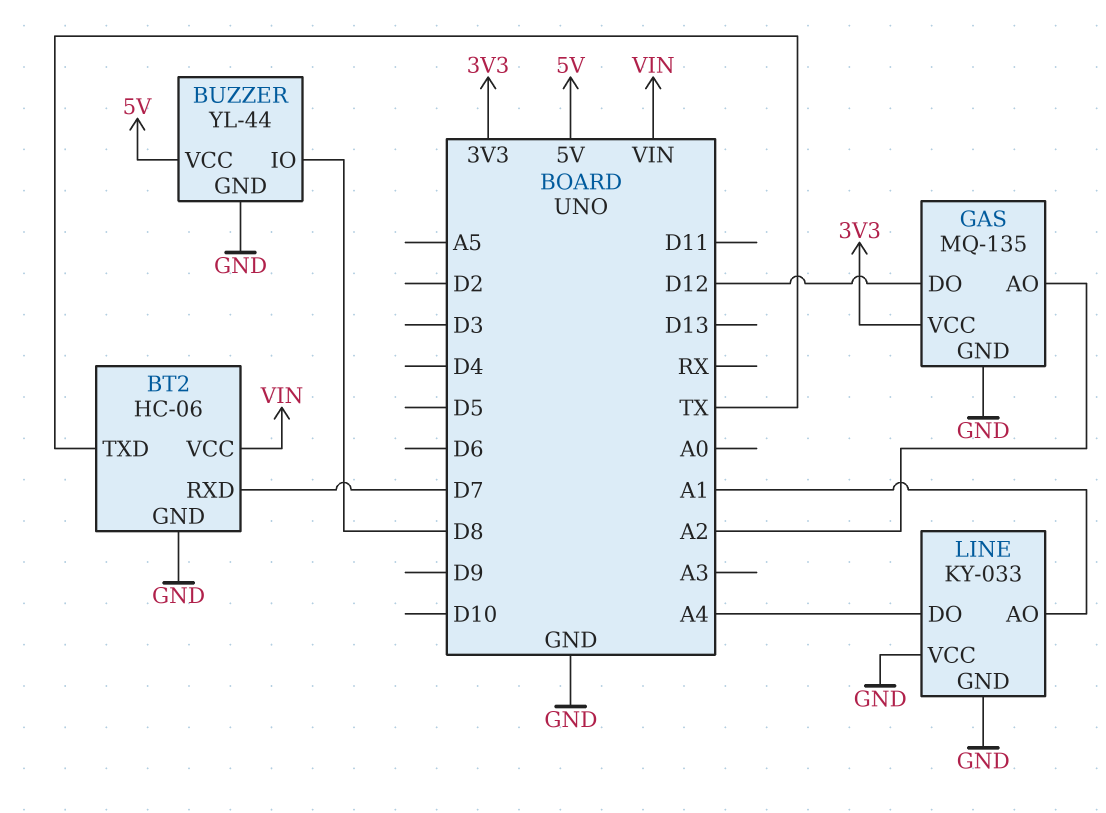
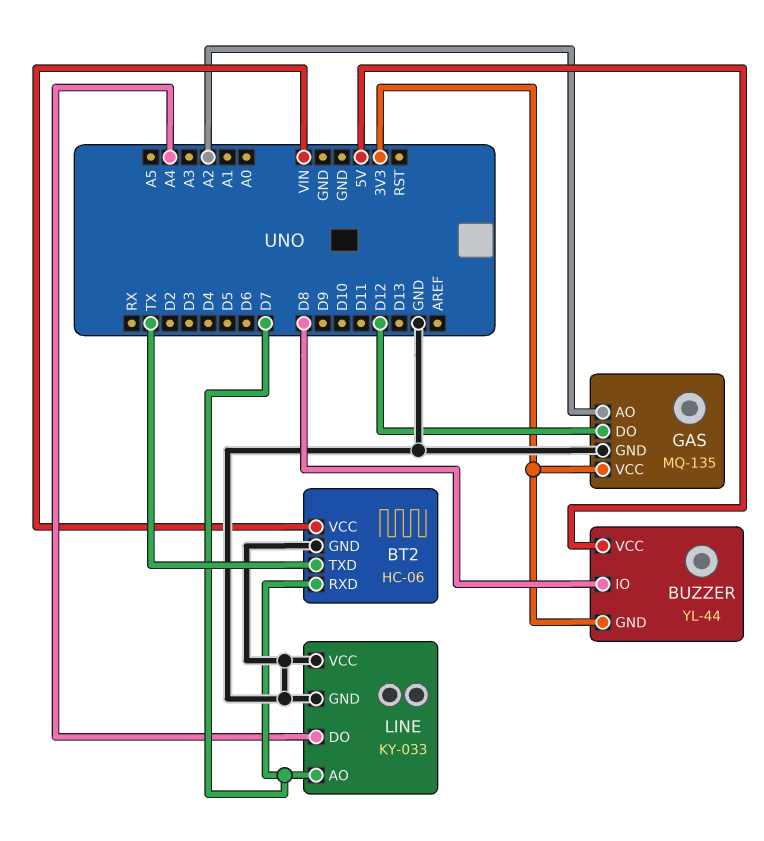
BUZZER pin GND: GND -> 3V3
LINE pin AO: A1 -> D7

